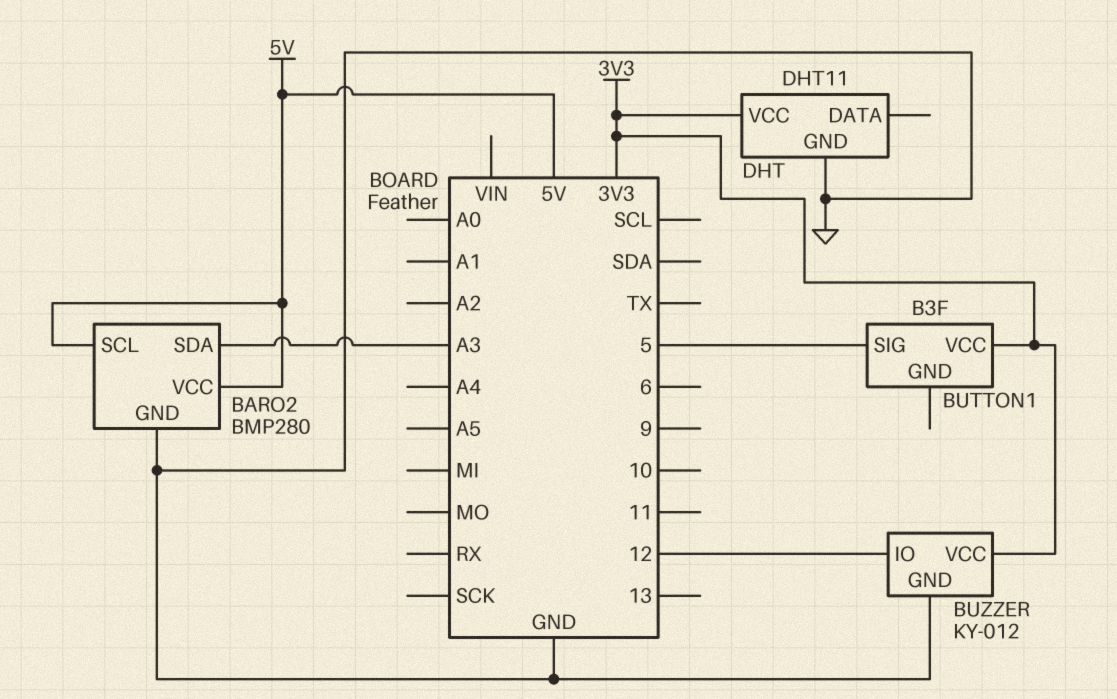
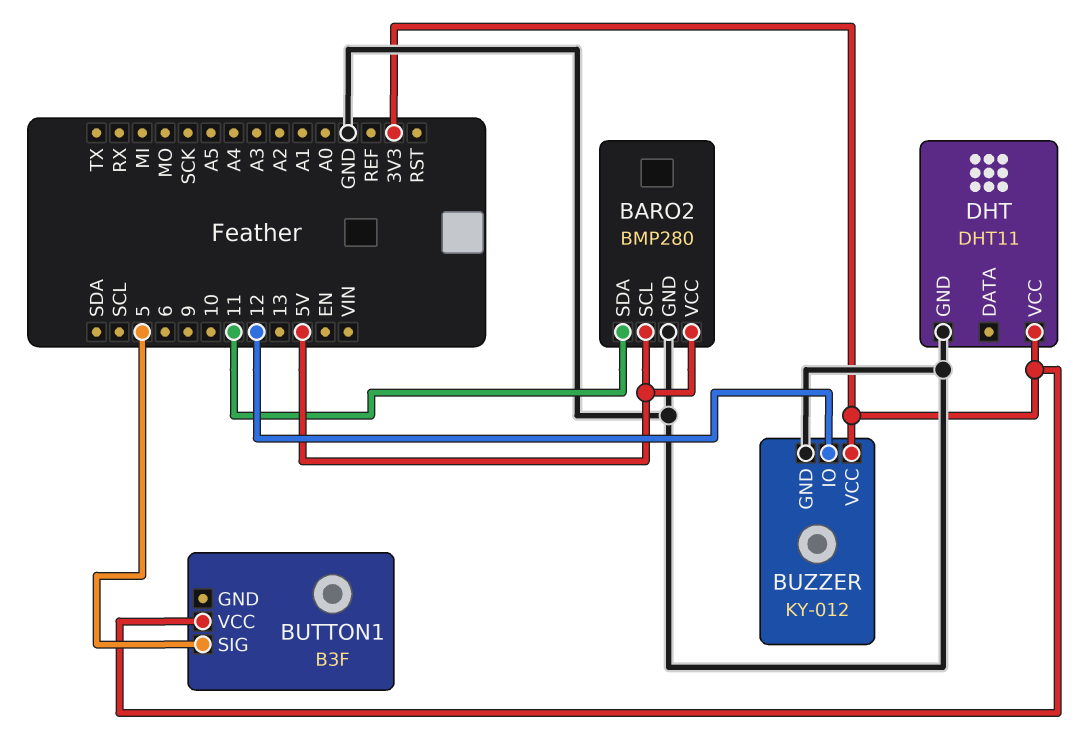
BARO2 pin SDA: A3 -> 11

